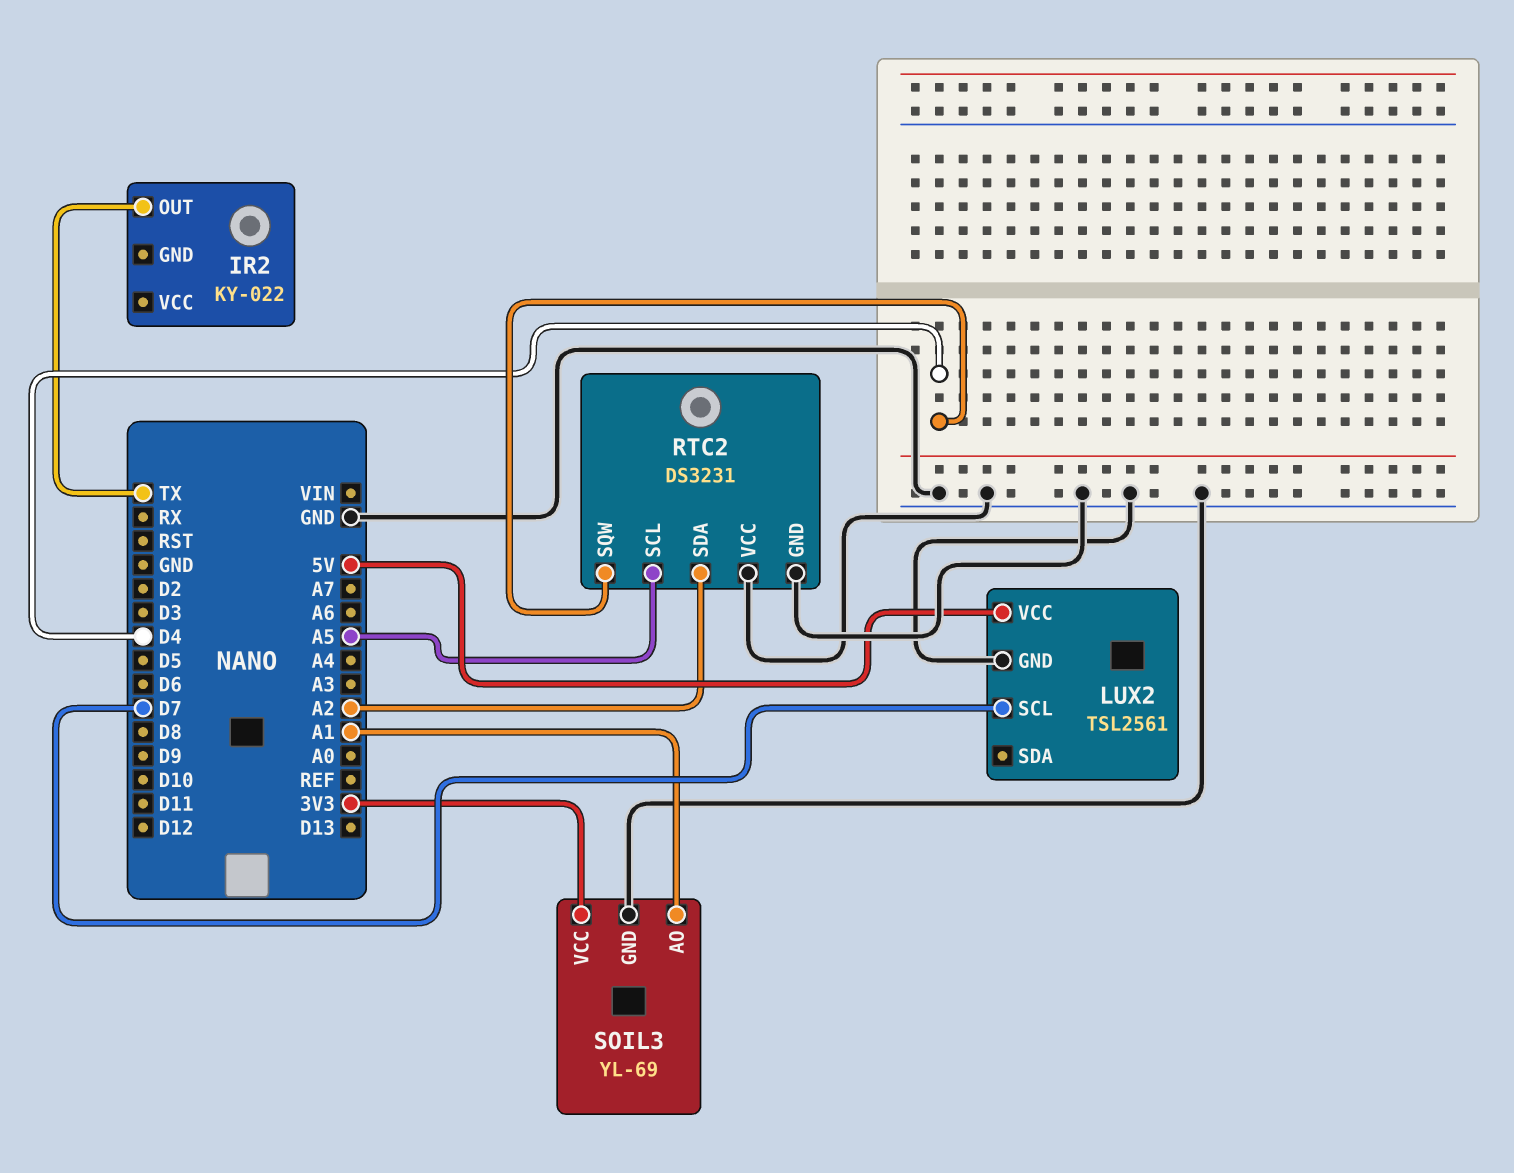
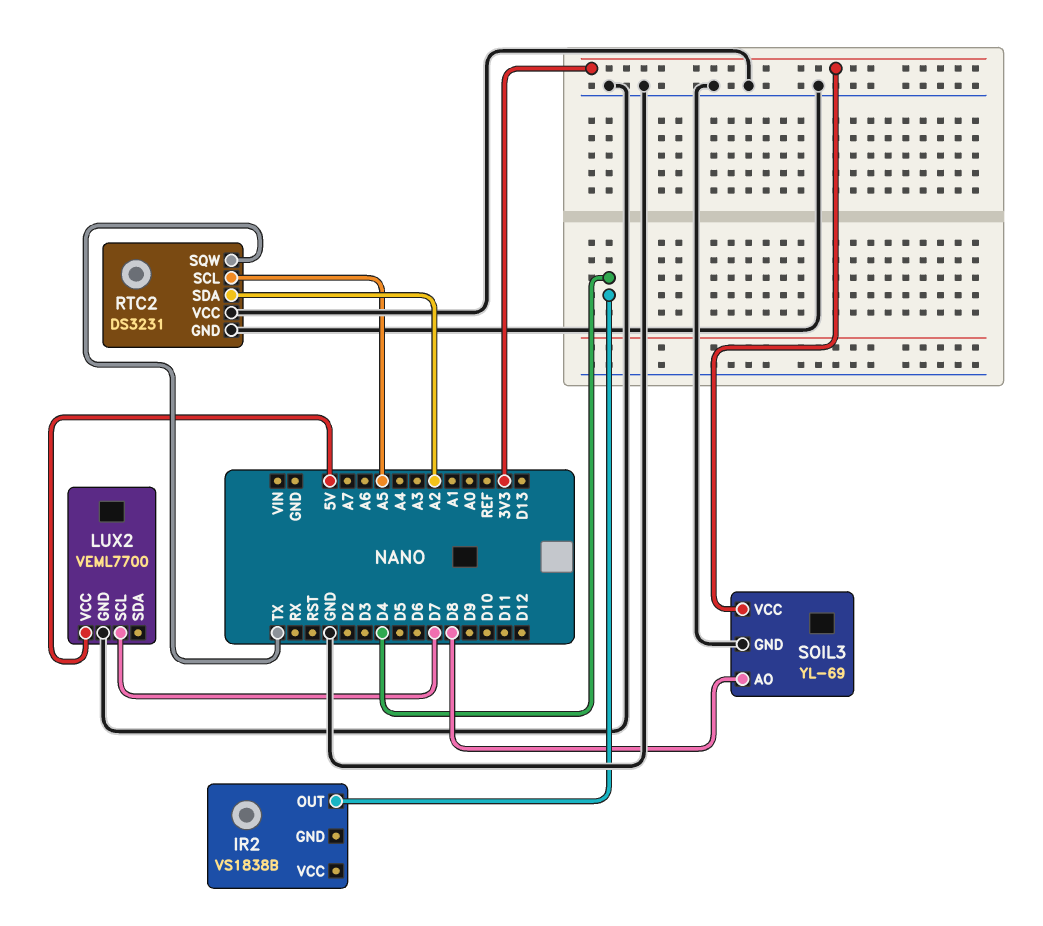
IR2: KY-022 -> VS1838B
IR2 pin OUT: TX -> D4
LUX2: TSL2561 -> VEML7700
RTC2 pin SQW: D4 -> TX
SOIL3 pin AO: A1 -> D8

